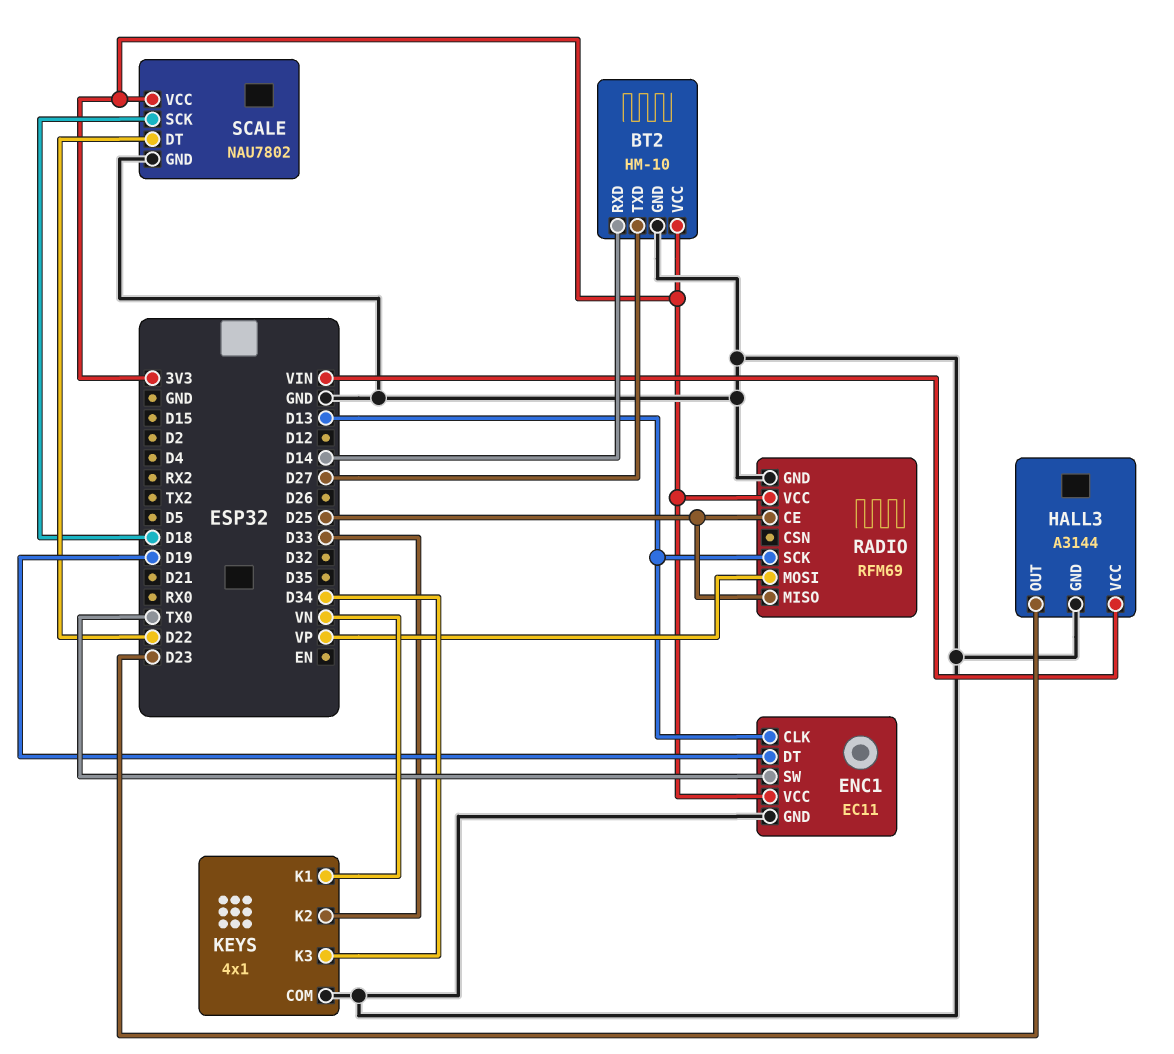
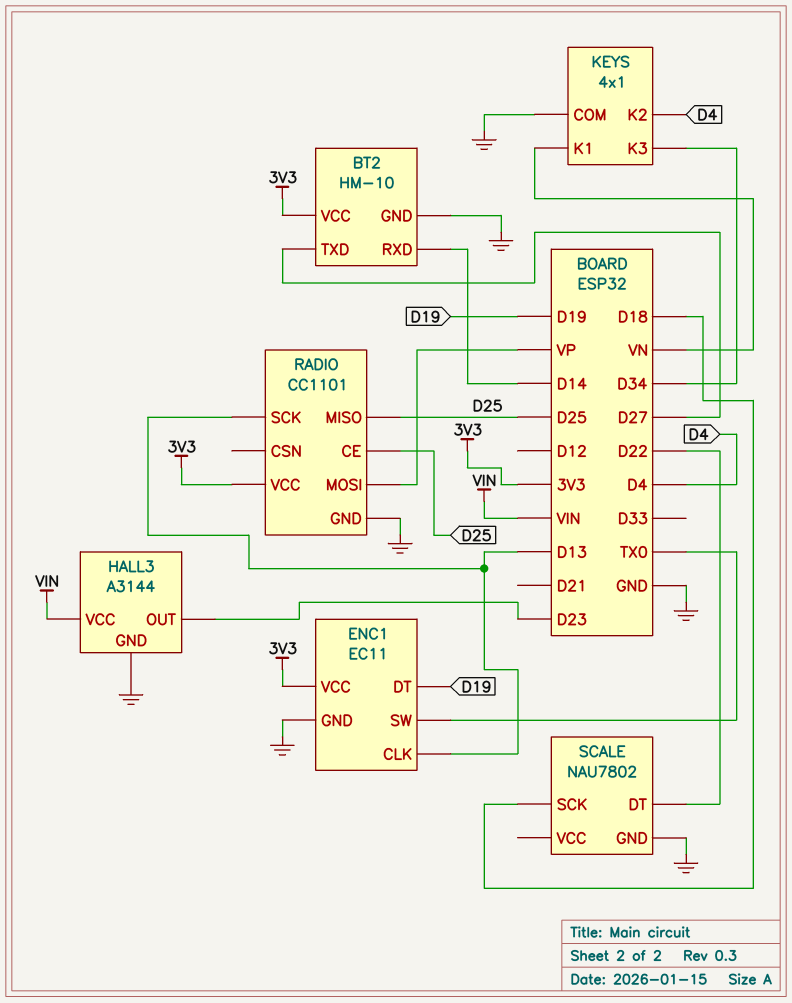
KEYS pin K2: D33 -> D4
RADIO: RFM69 -> CC1101
SCALE pin VCC: 3V3 -> none

